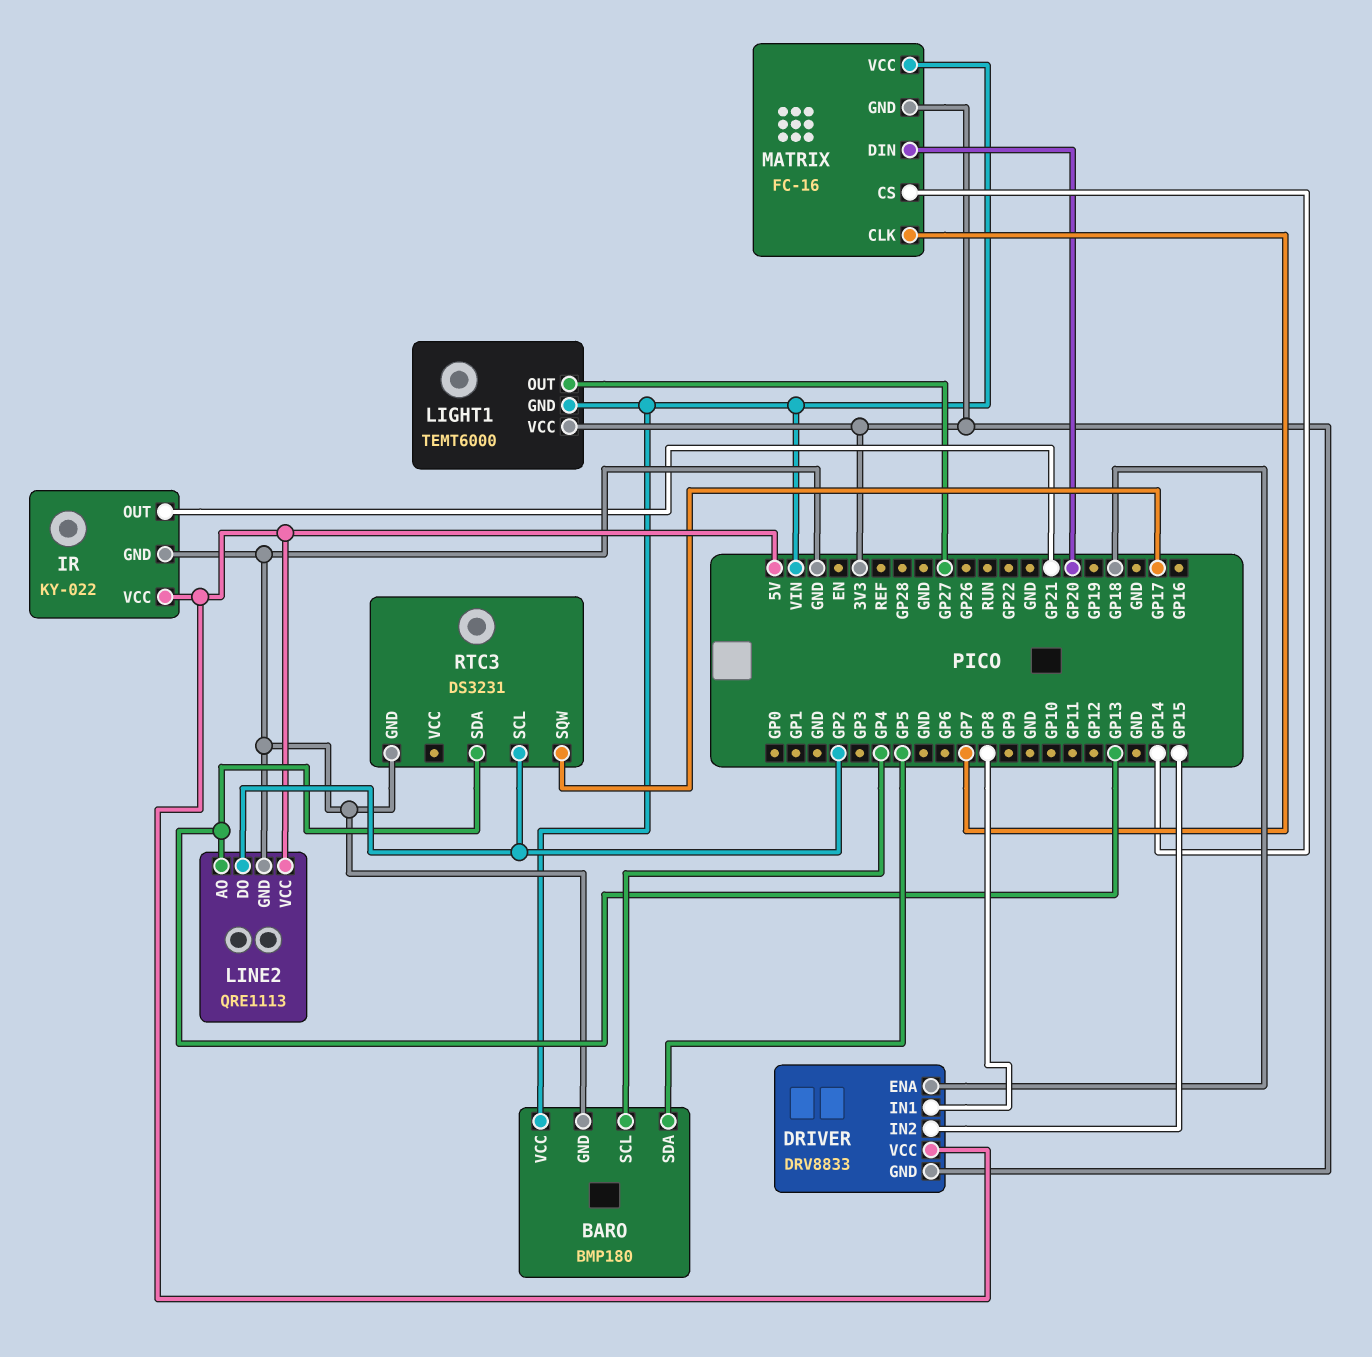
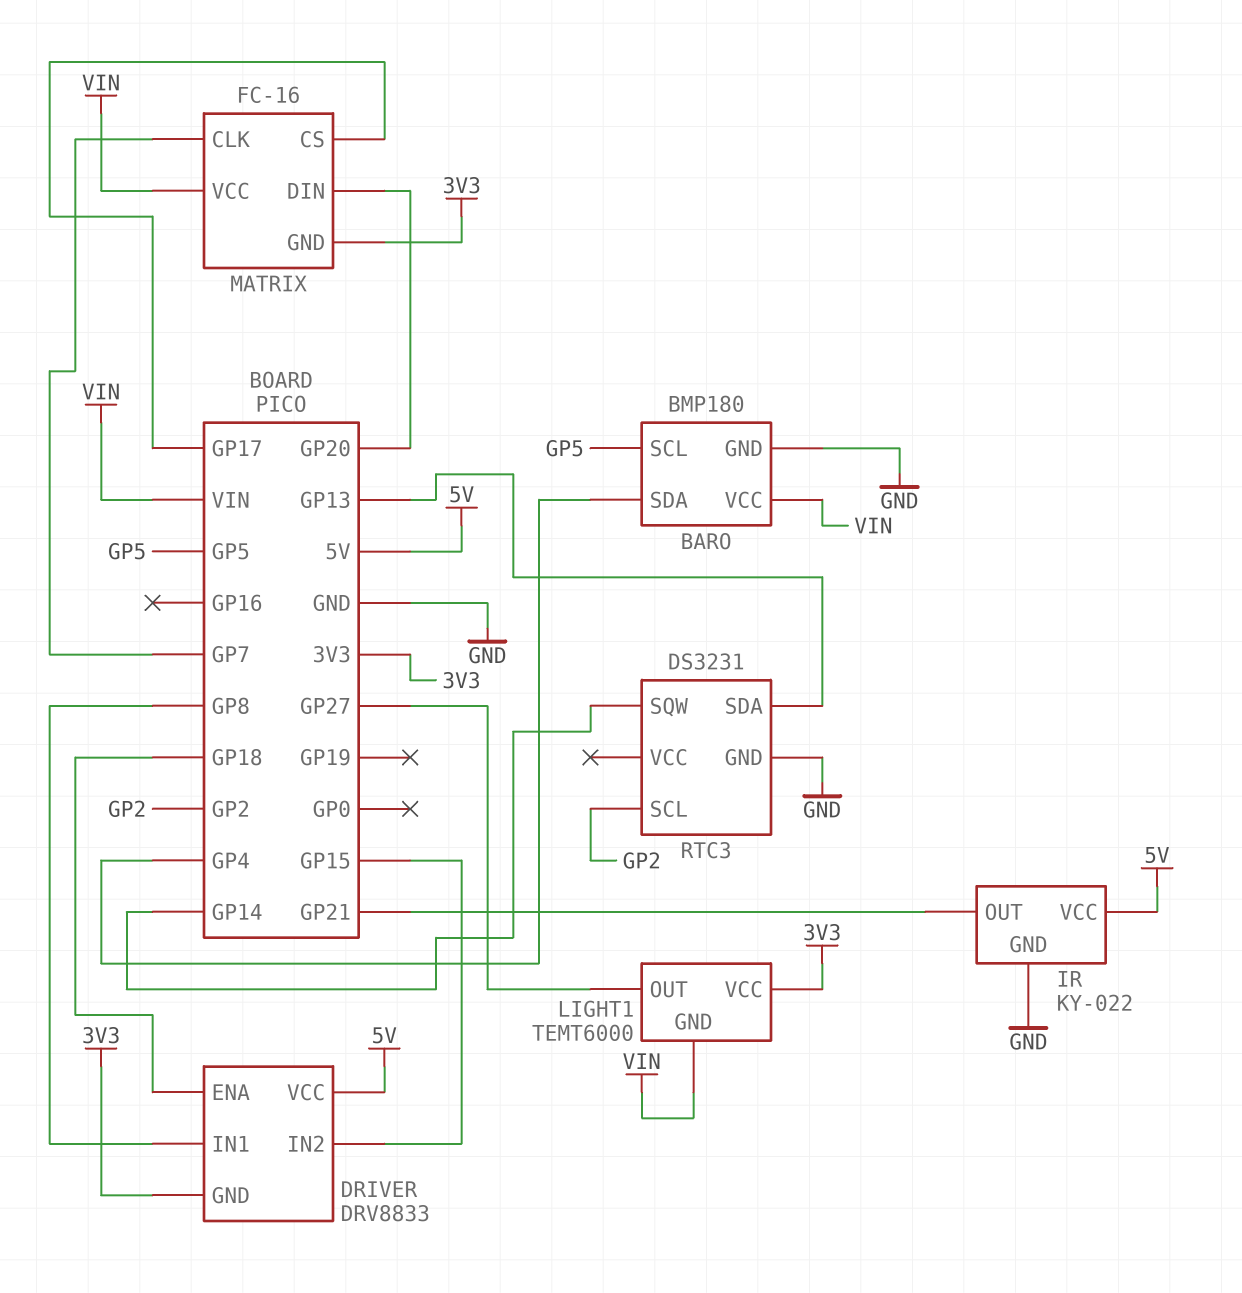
BARO pin SCL: GP4 -> GP5
BARO pin SDA: GP5 -> GP4
LINE2: QRE1113 -> none
LINE2 pin AO: GP13 -> none
LINE2 pin DO: GP2 -> none
LINE2 pin GND: GND -> none
LINE2 pin VCC: 5V -> none
MATRIX pin CS: GP14 -> GP17
RTC3 pin SQW: GP17 -> GP14

